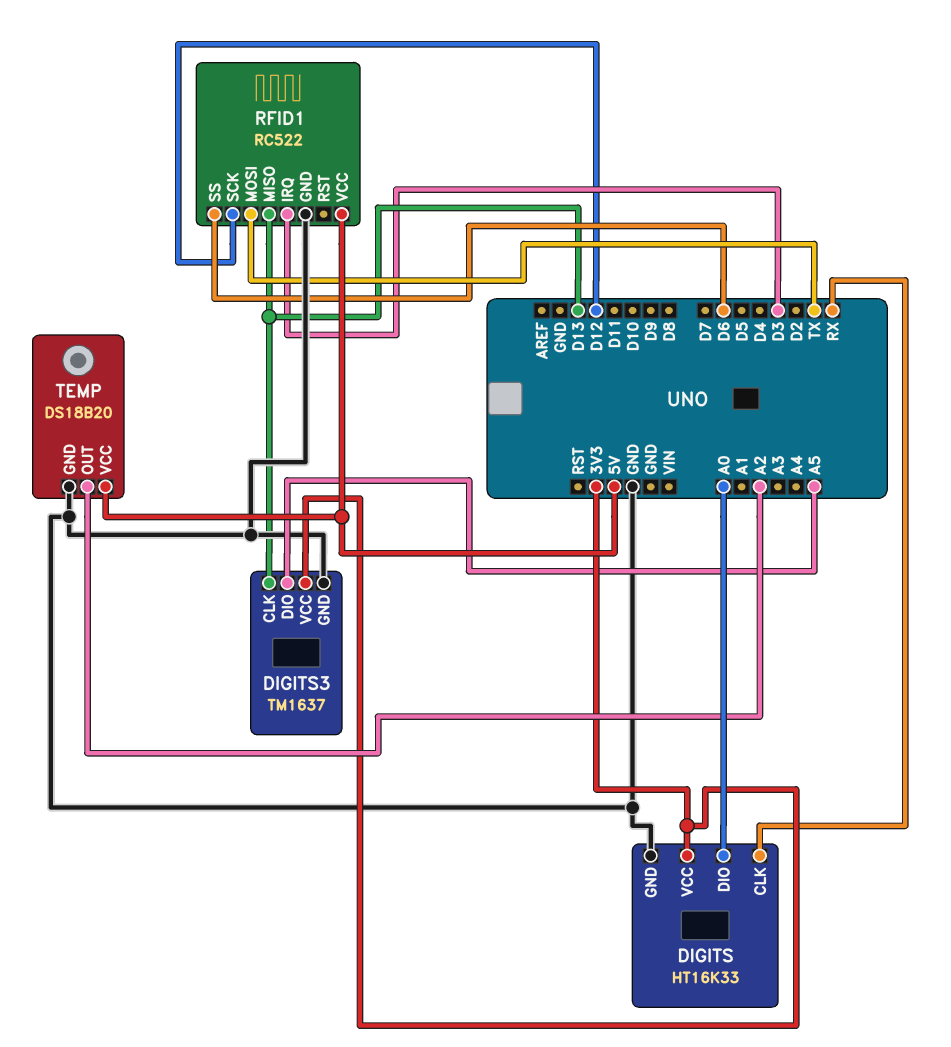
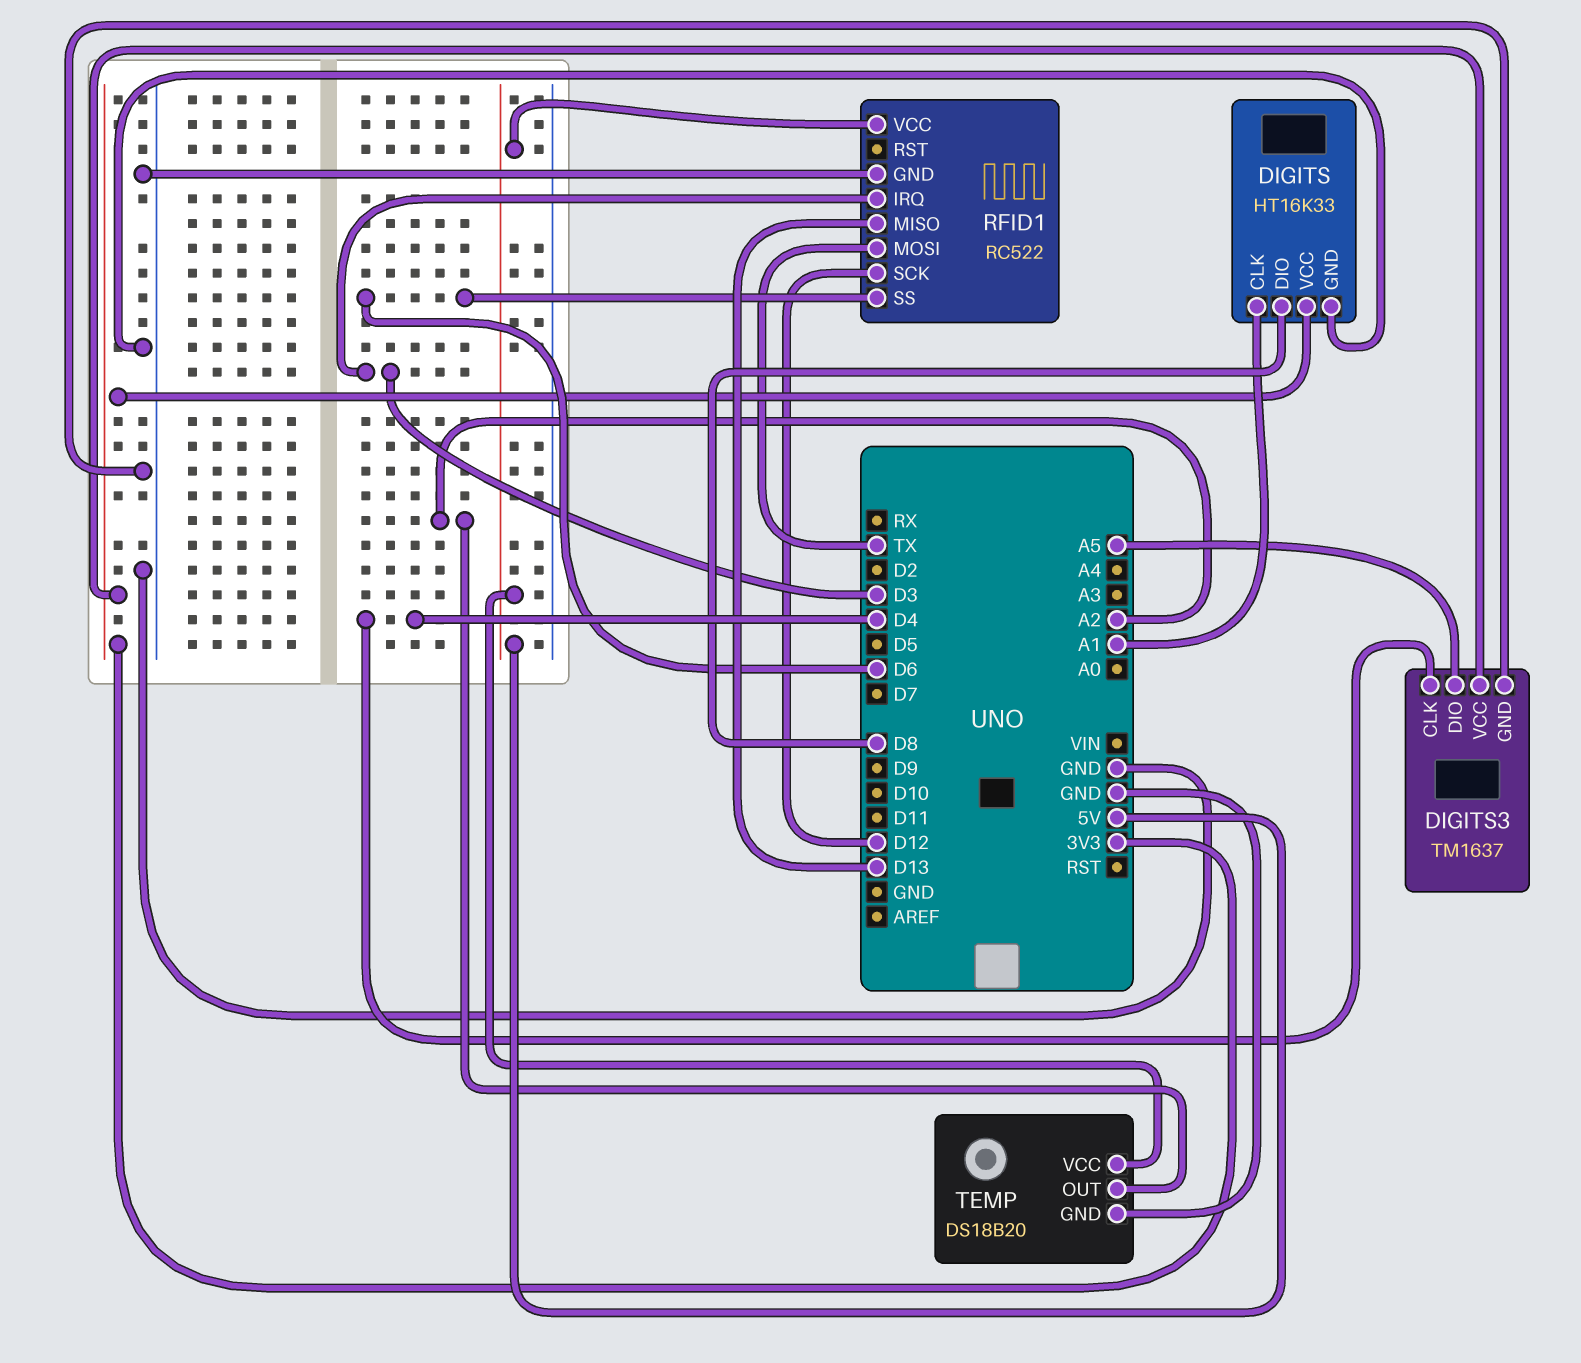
DIGITS pin CLK: RX -> A1
DIGITS pin DIO: A0 -> D8
DIGITS3 pin CLK: D13 -> D4

